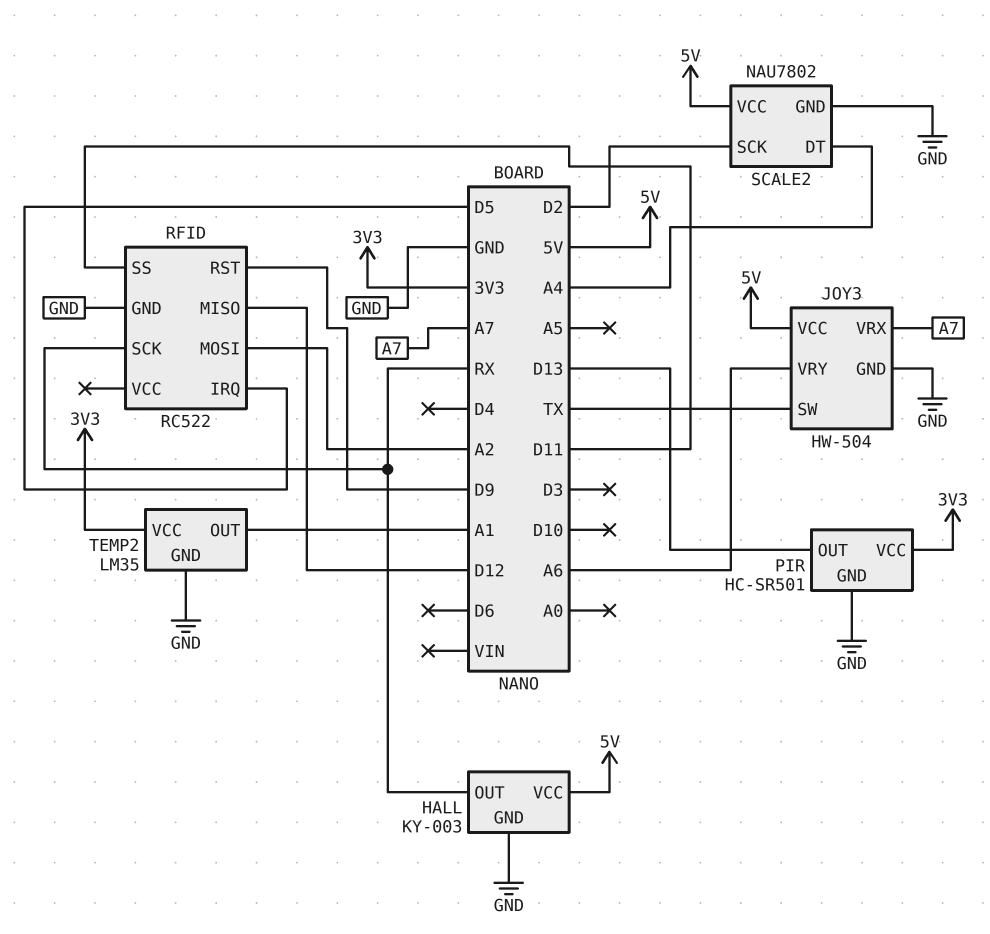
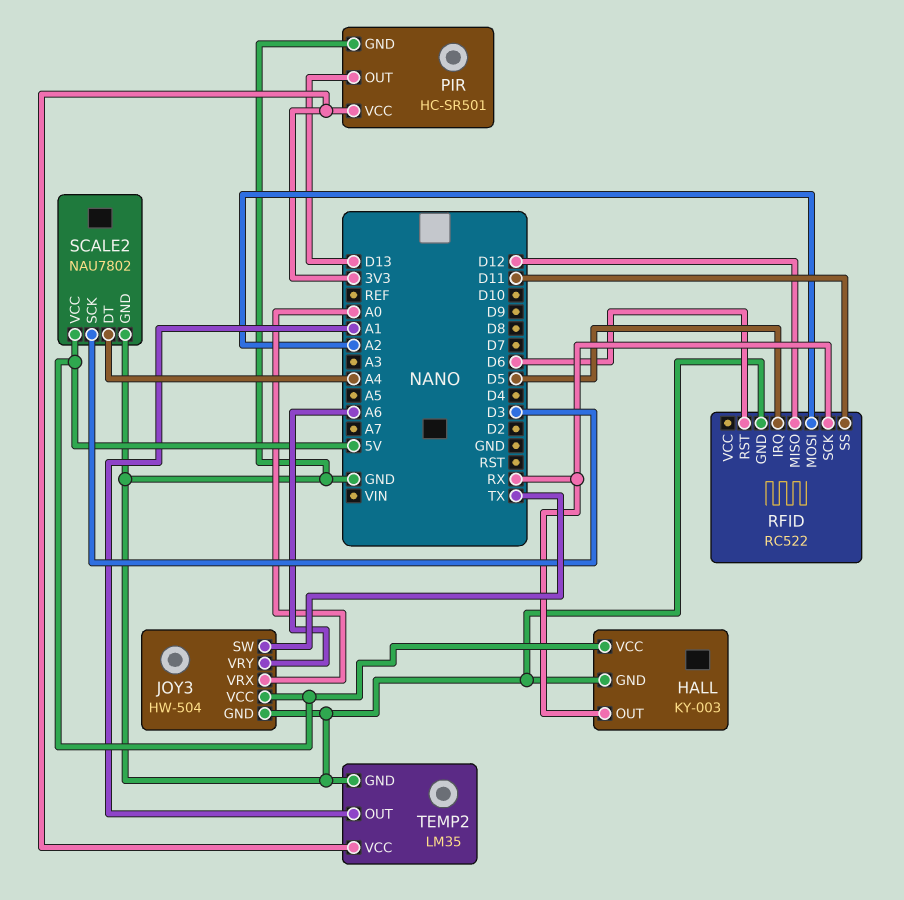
JOY3 pin VRX: A7 -> A0
RFID pin RST: D9 -> D6
SCALE2 pin SCK: D2 -> D3

